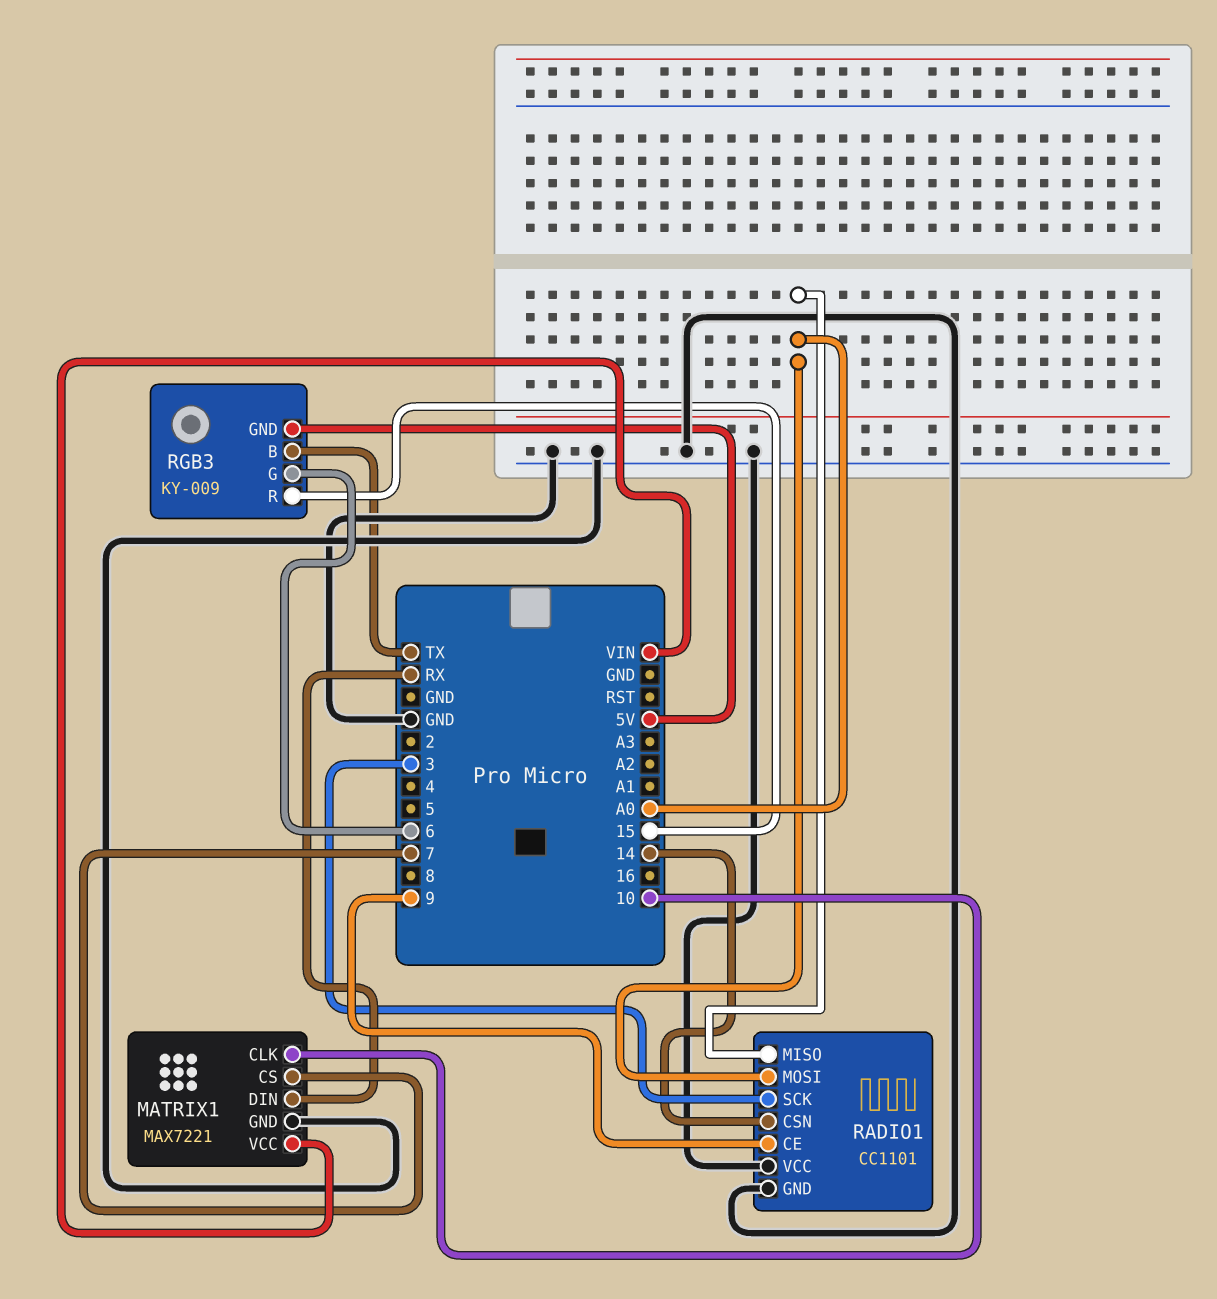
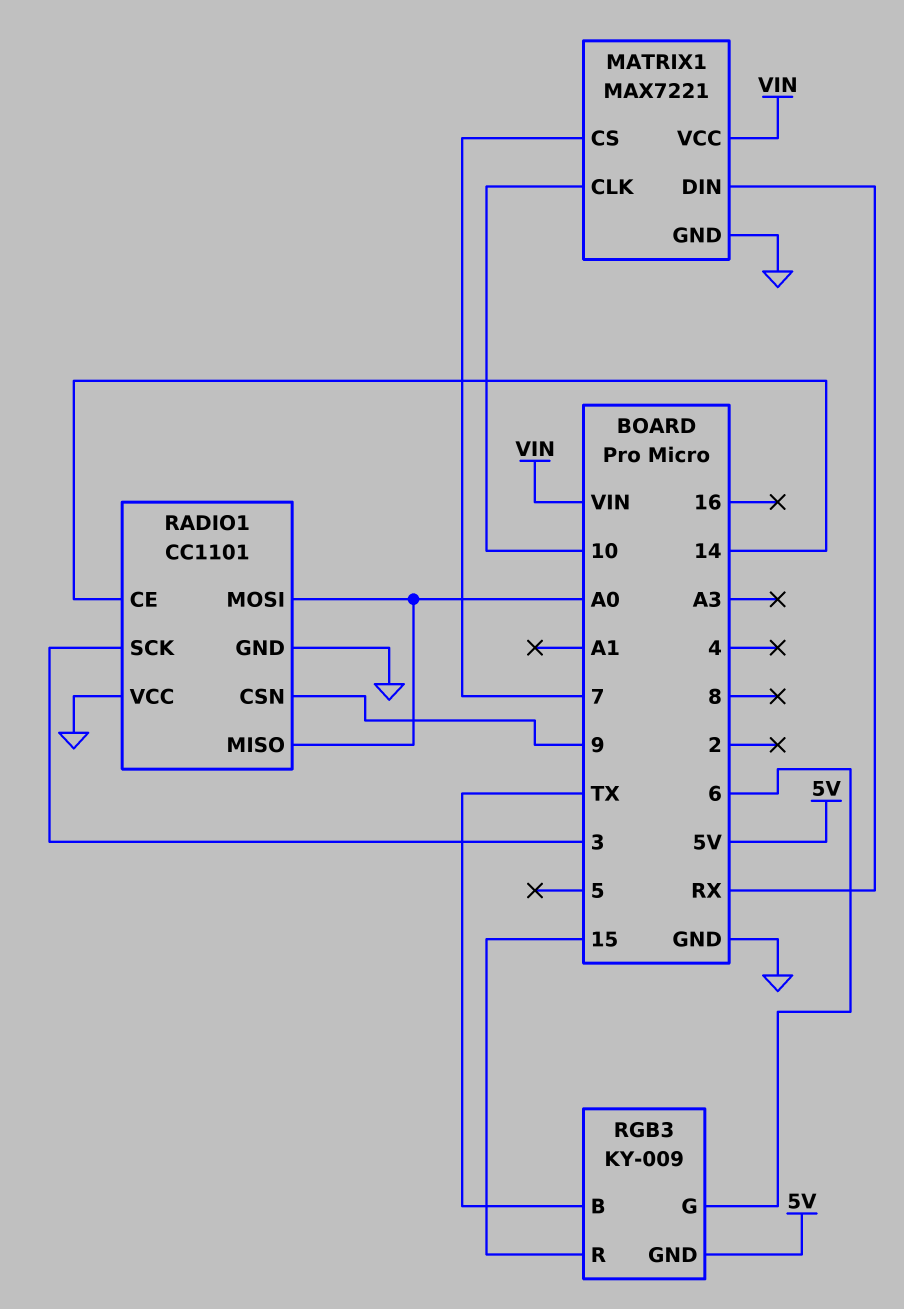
RADIO1 pin CE: 9 -> 14
RADIO1 pin CSN: 14 -> 9

